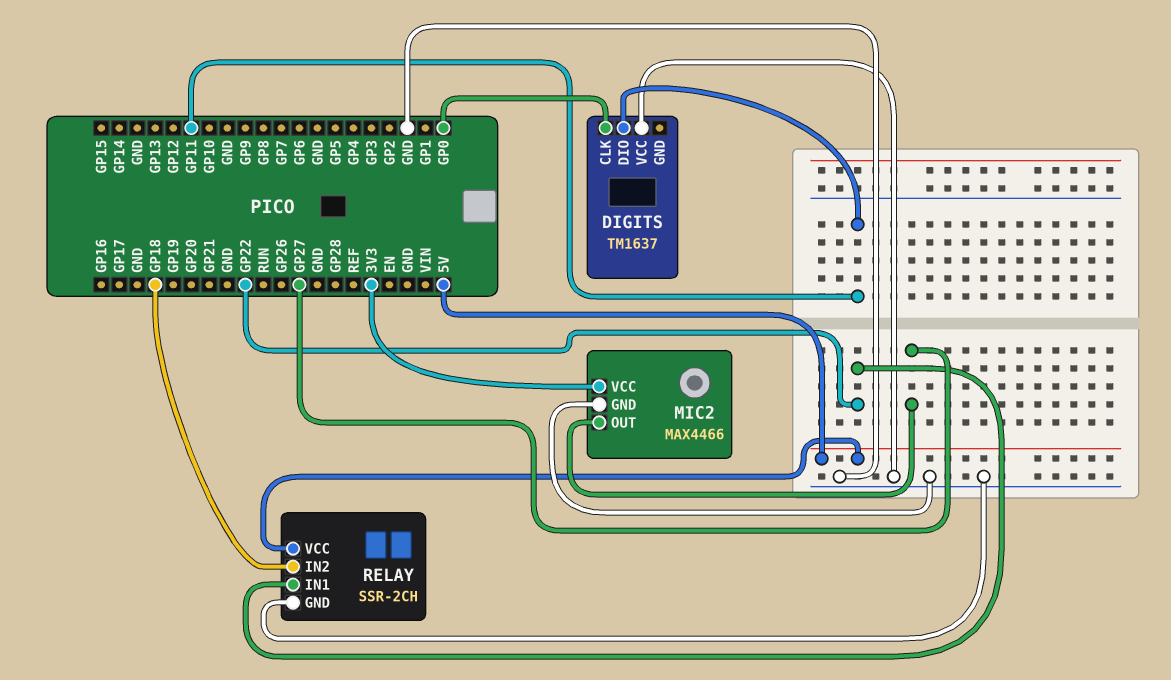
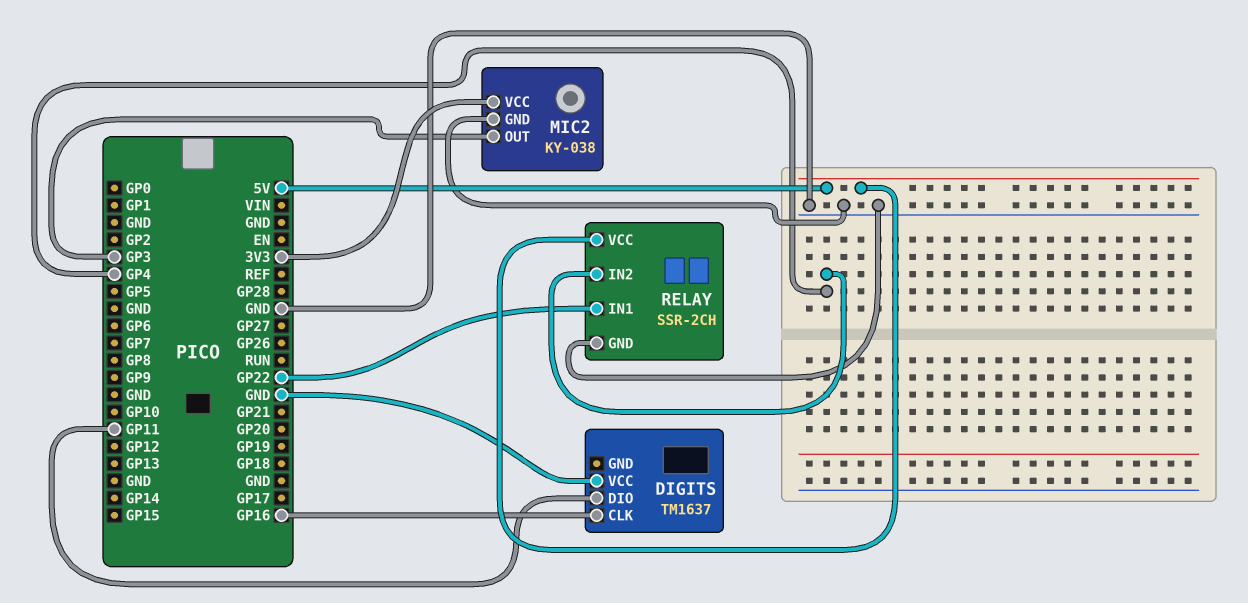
DIGITS pin CLK: GP0 -> GP16
MIC2: MAX4466 -> KY-038
MIC2 pin OUT: GP27 -> GP3
RELAY pin IN2: GP18 -> GP4

